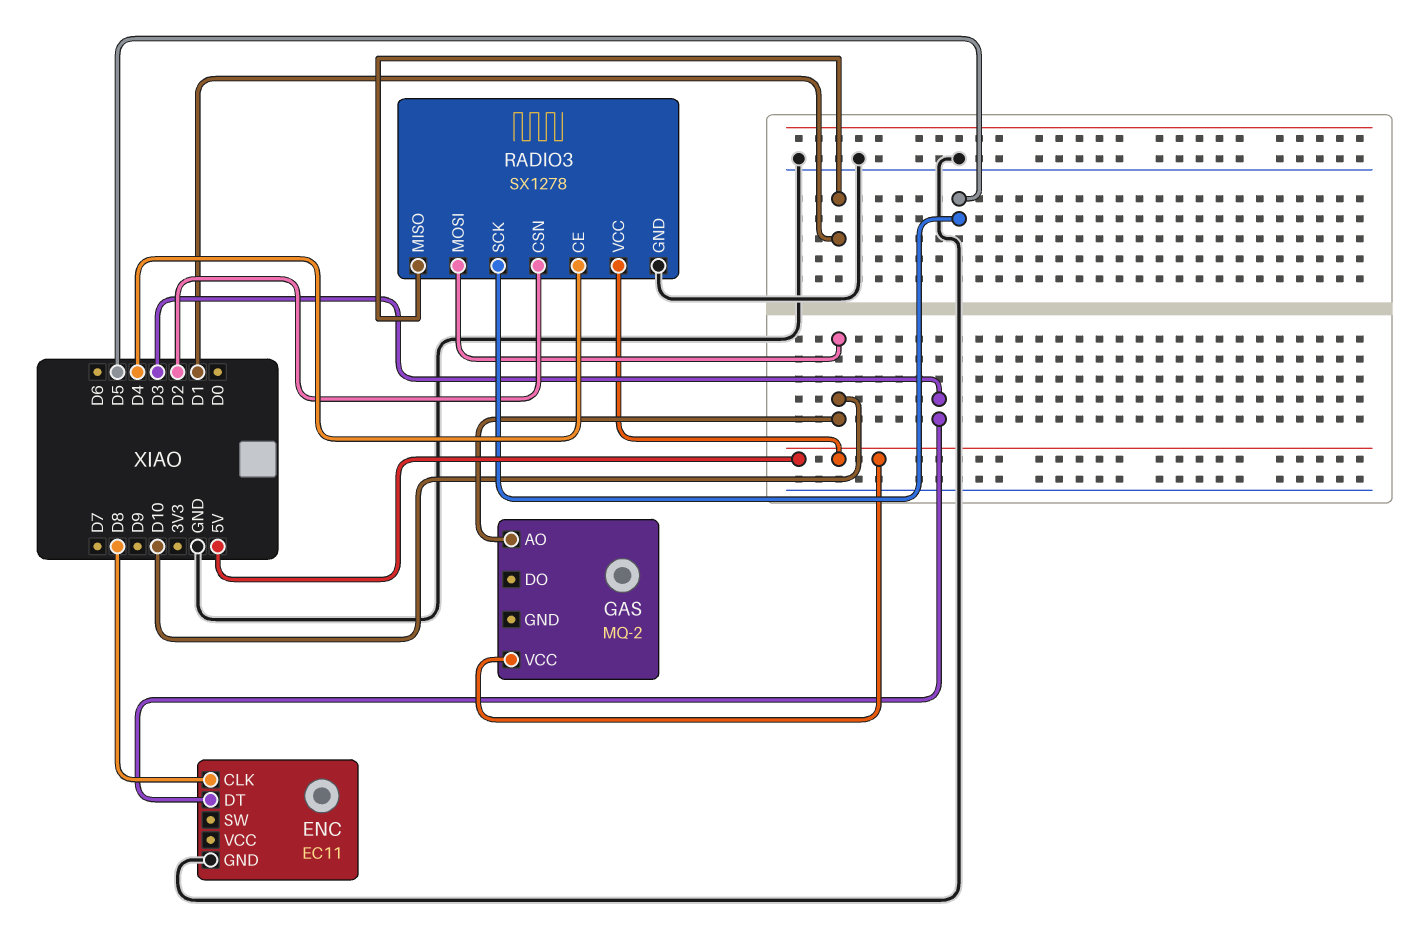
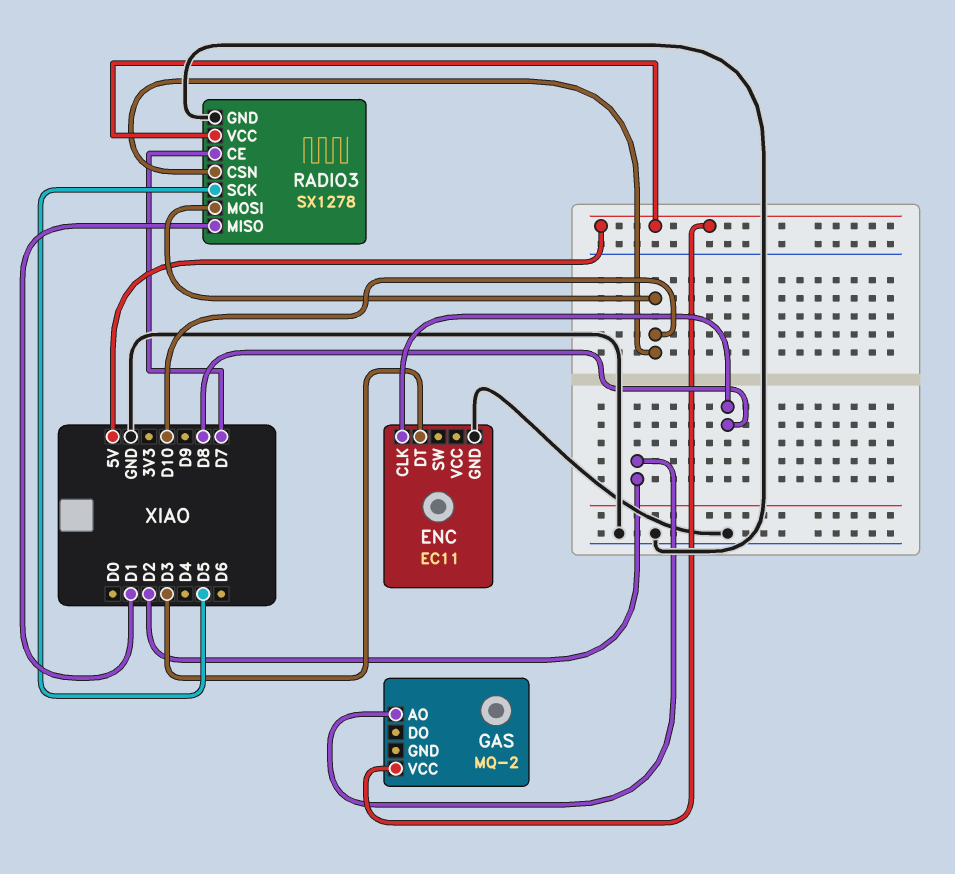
GAS pin AO: D10 -> D2
RADIO3 pin CE: D4 -> D7
RADIO3 pin CSN: D2 -> D10

